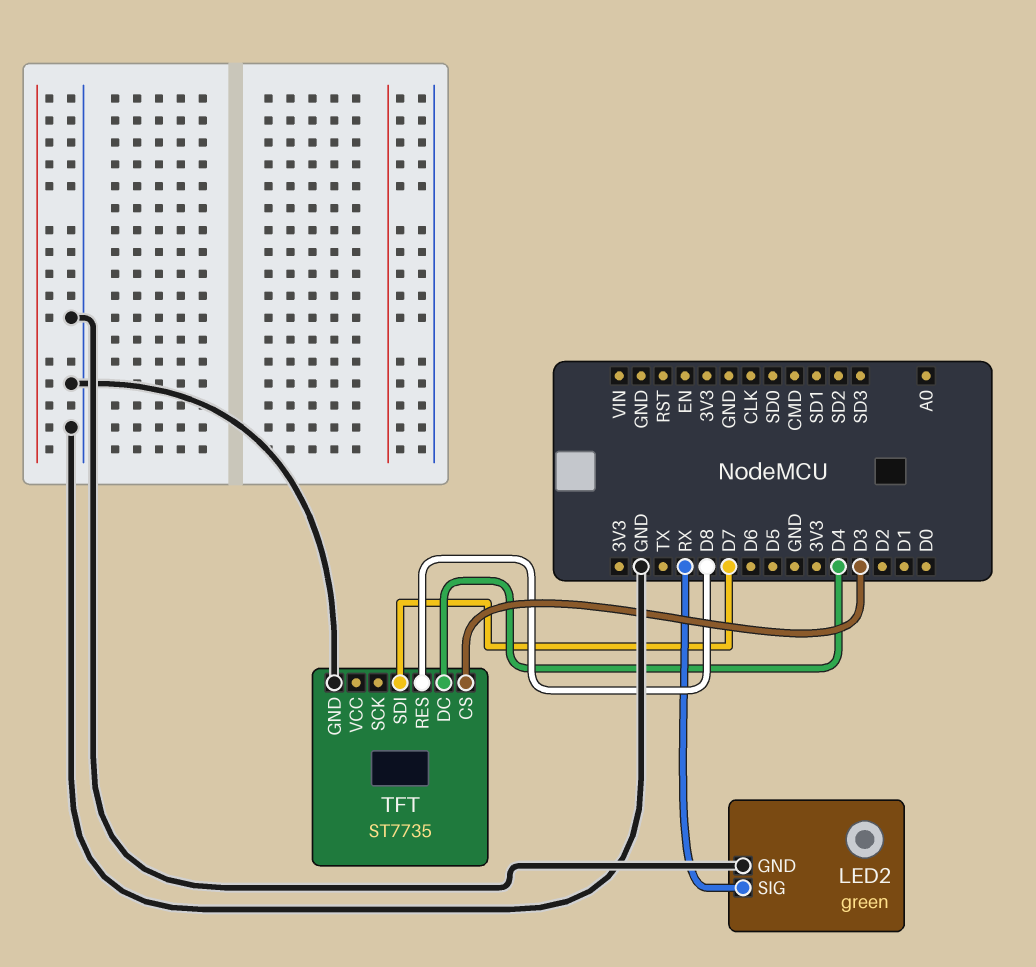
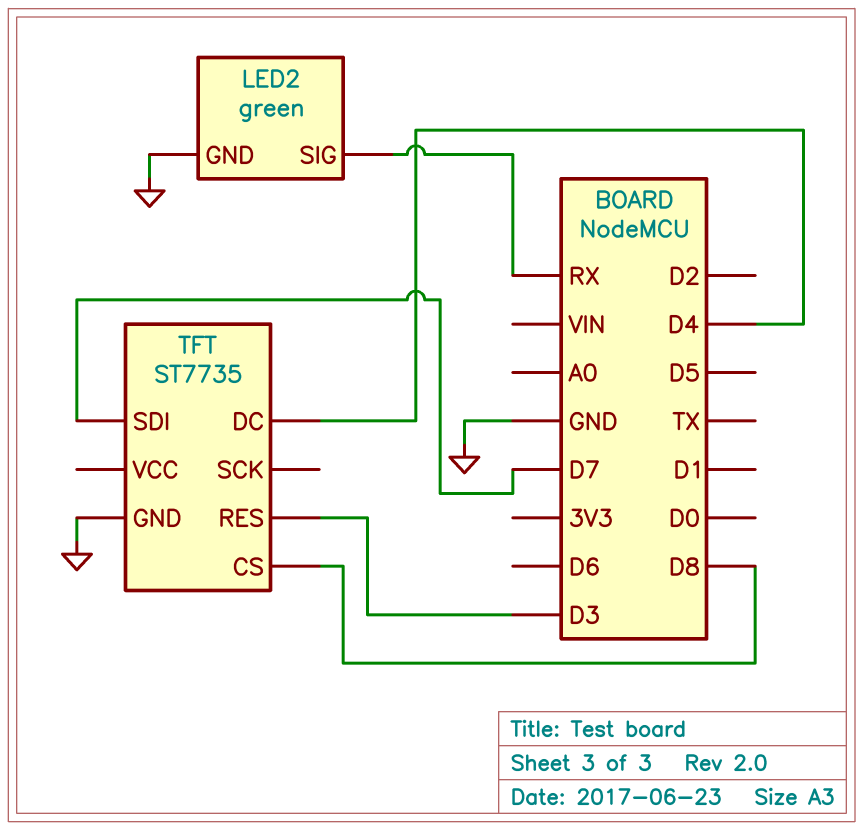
TFT pin CS: D3 -> D8
TFT pin RES: D8 -> D3

